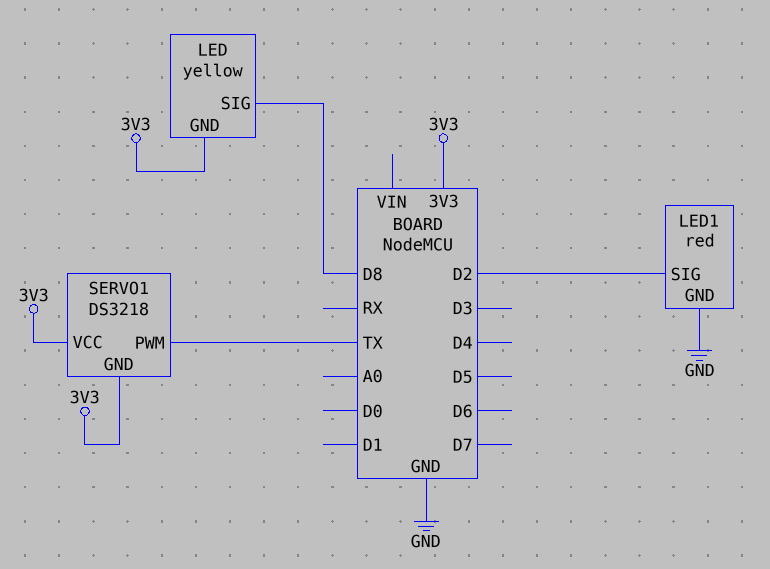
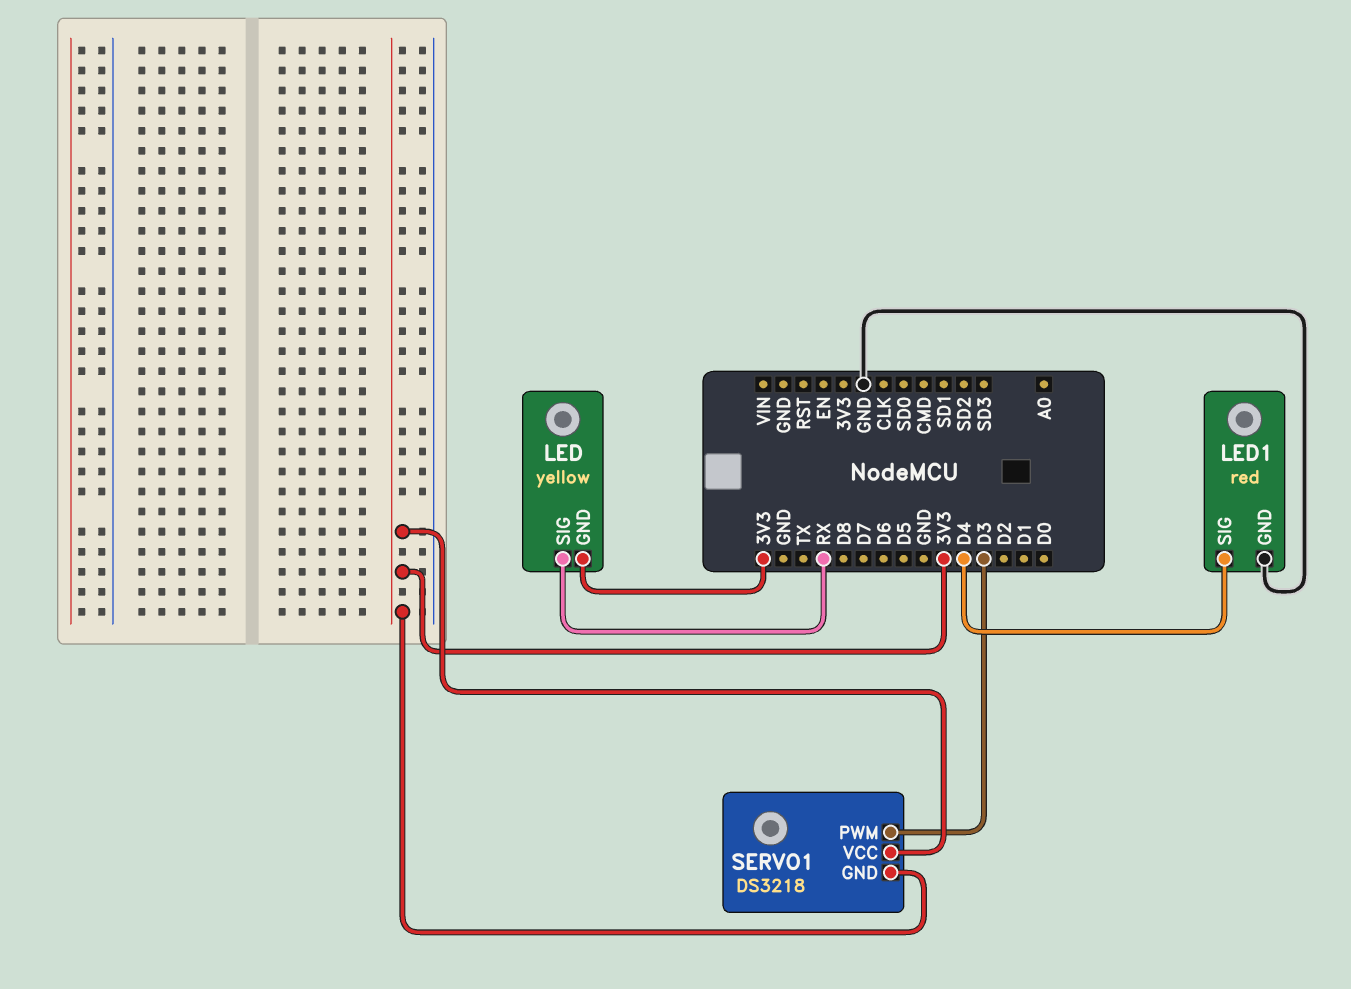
LED pin SIG: D8 -> RX
LED1 pin SIG: D2 -> D4
SERVO1 pin PWM: TX -> D3

